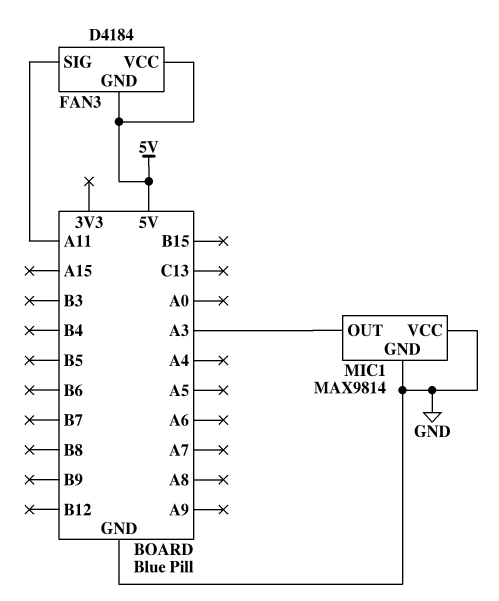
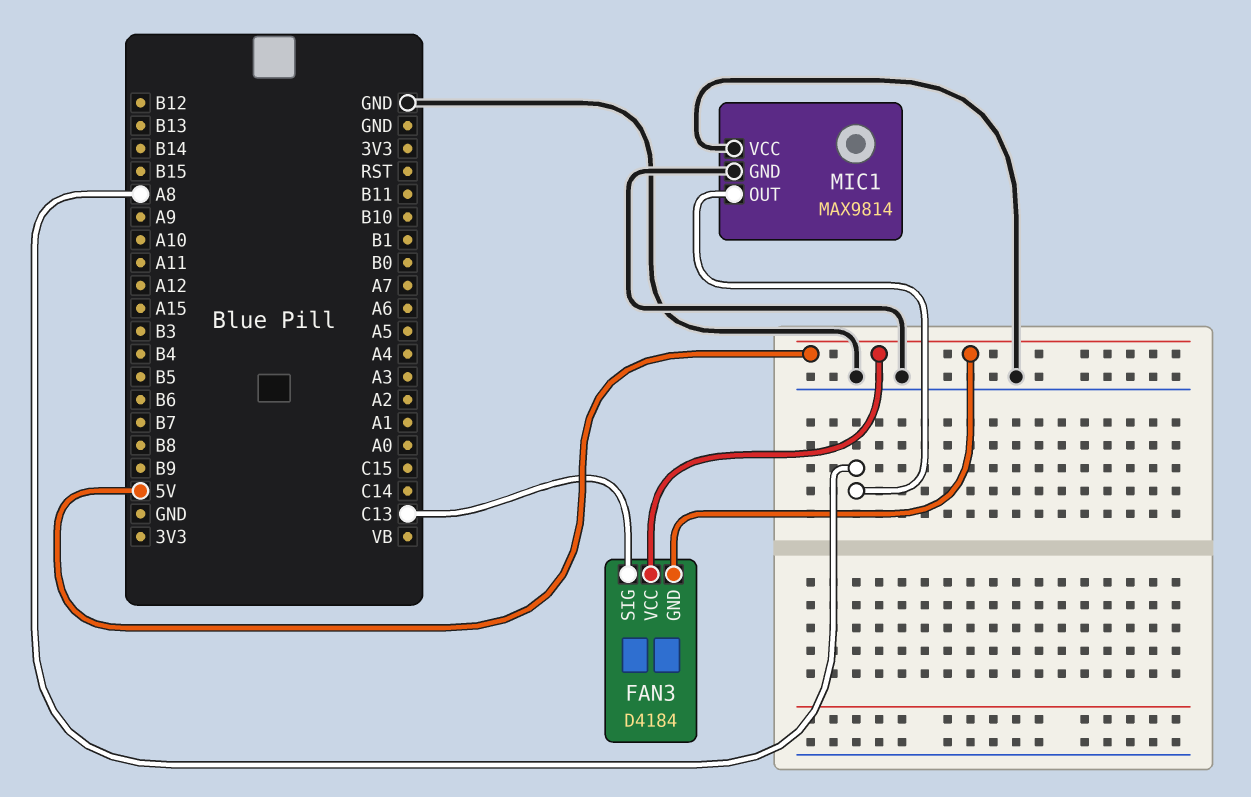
FAN3 pin SIG: A11 -> C13
MIC1 pin OUT: A3 -> A8

